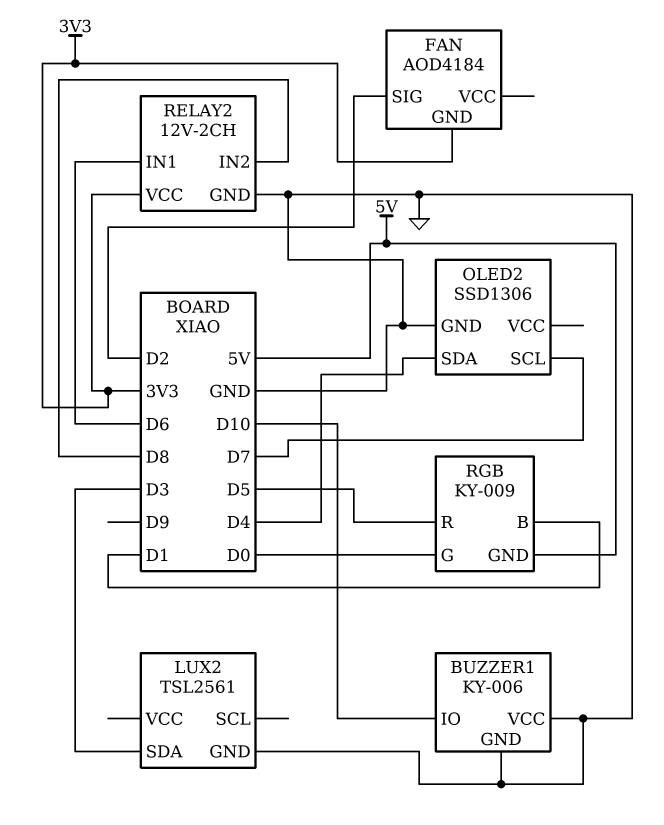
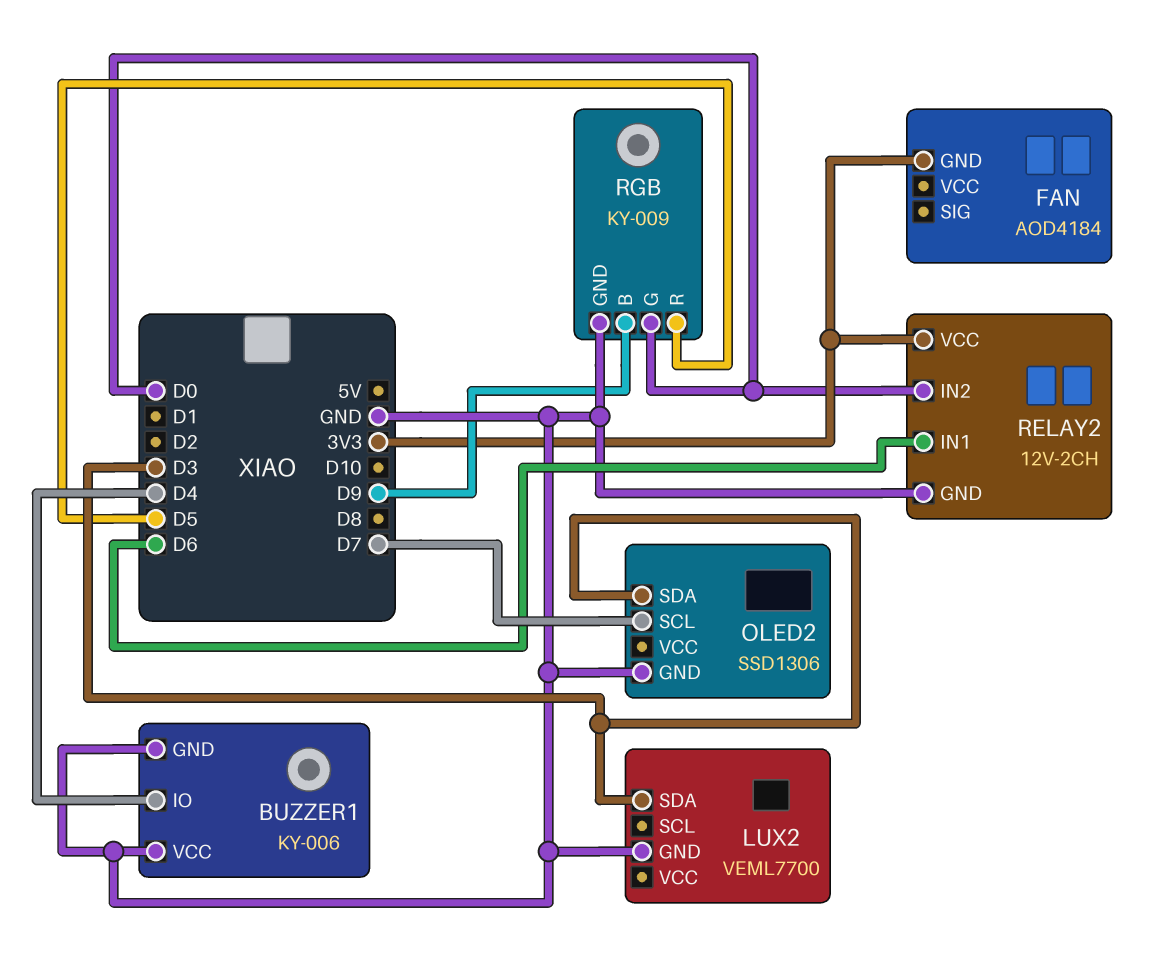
BUZZER1 pin IO: D10 -> D4
FAN pin SIG: D2 -> none
LUX2: TSL2561 -> VEML7700
OLED2 pin SDA: D4 -> D3
RELAY2 pin IN2: D8 -> D0
RGB pin B: D1 -> D9
RGB pin GND: 5V -> GND

